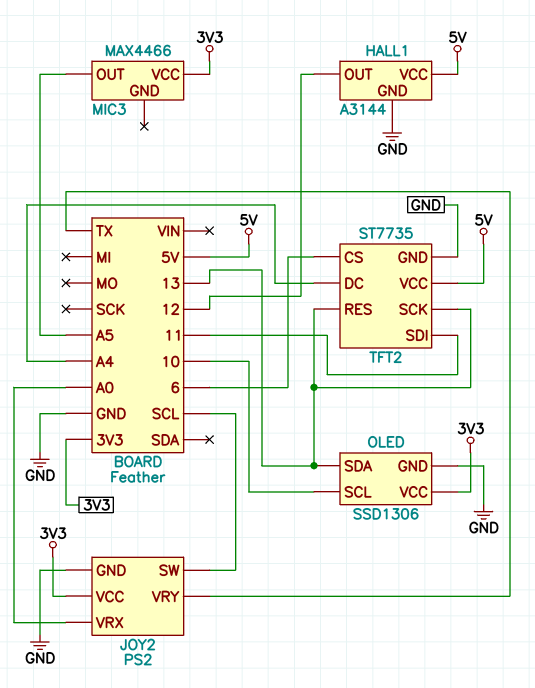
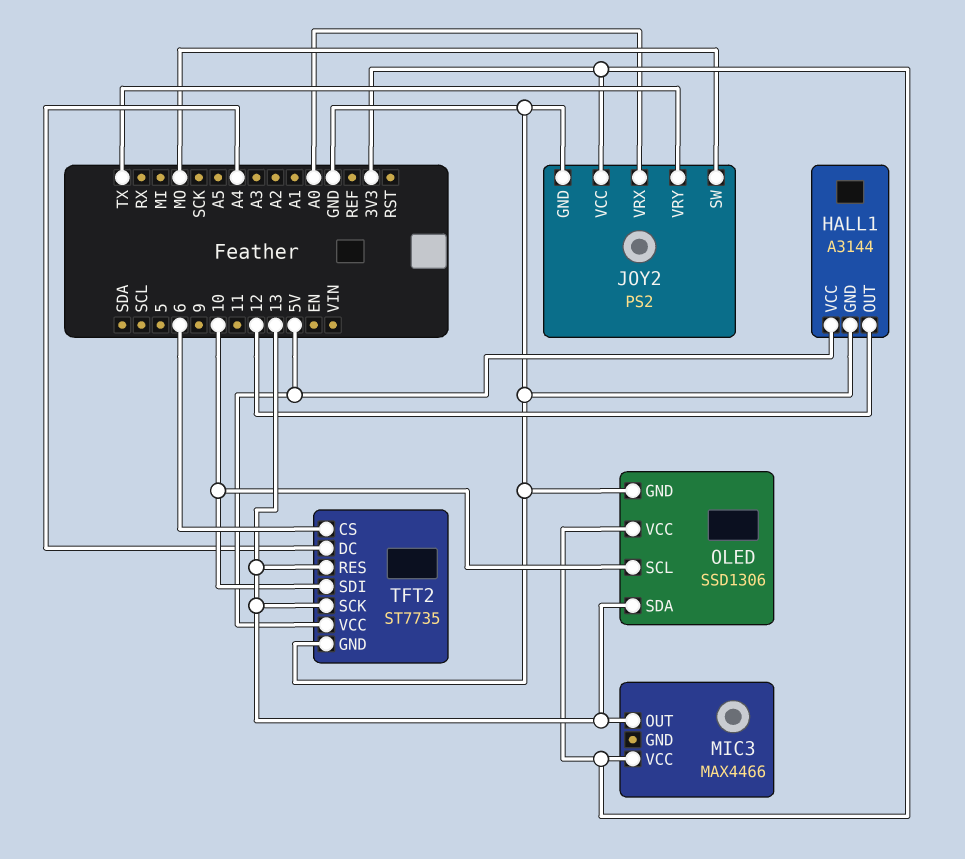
JOY2 pin SW: SCL -> MO
MIC3 pin OUT: A5 -> 13
TFT2 pin SDI: 11 -> 10

